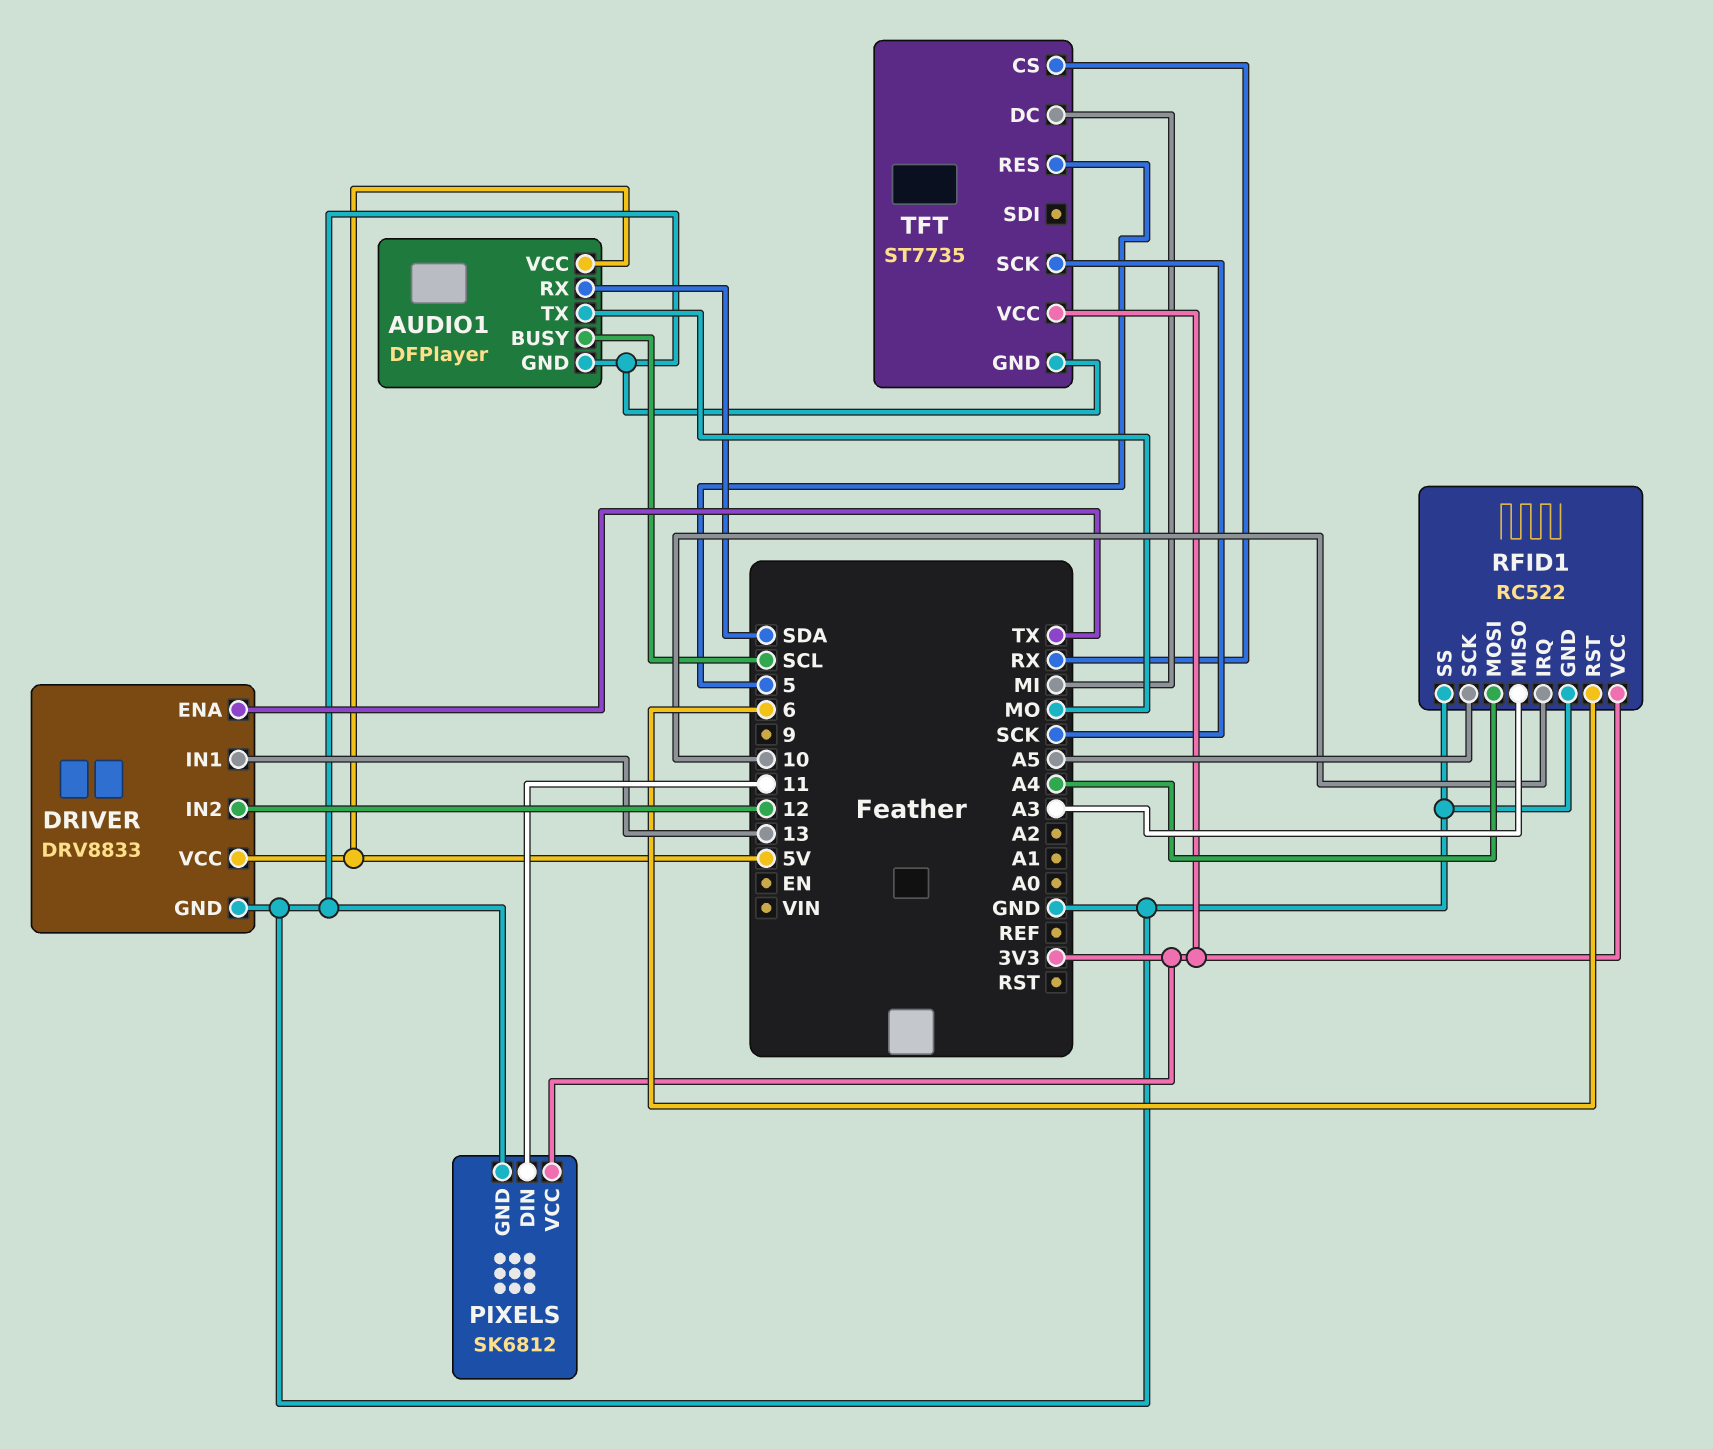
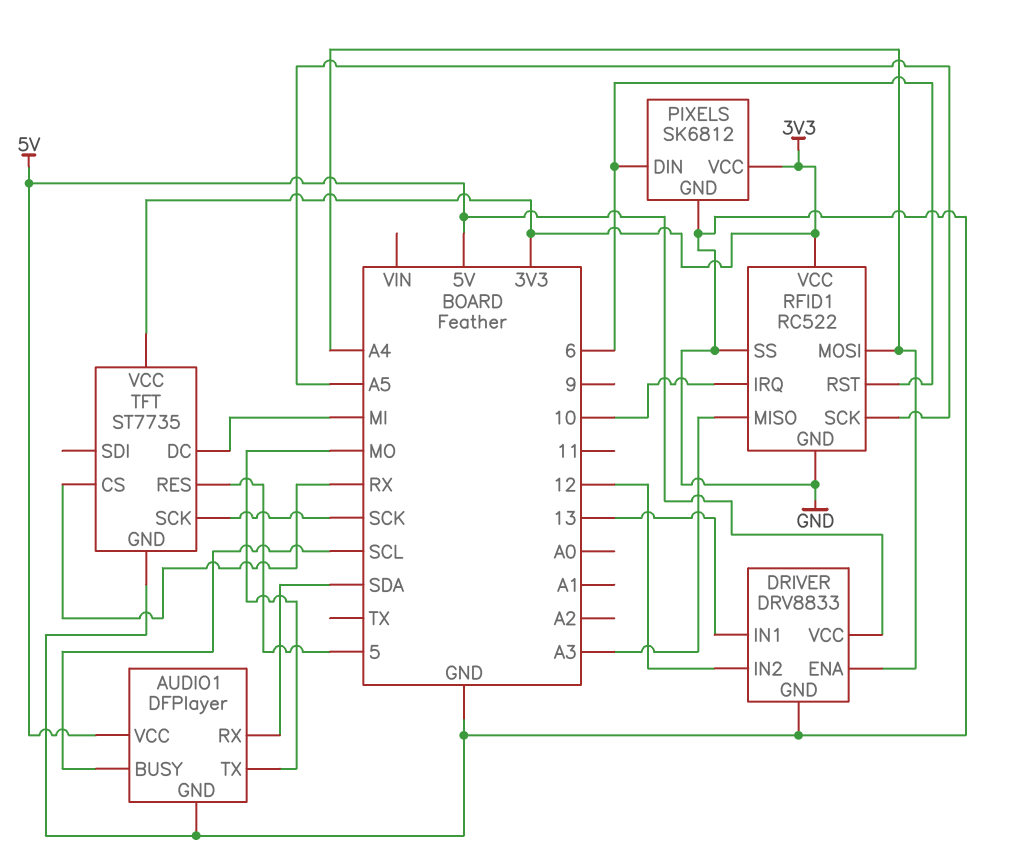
DRIVER pin ENA: TX -> A4
PIXELS pin DIN: 11 -> 6

